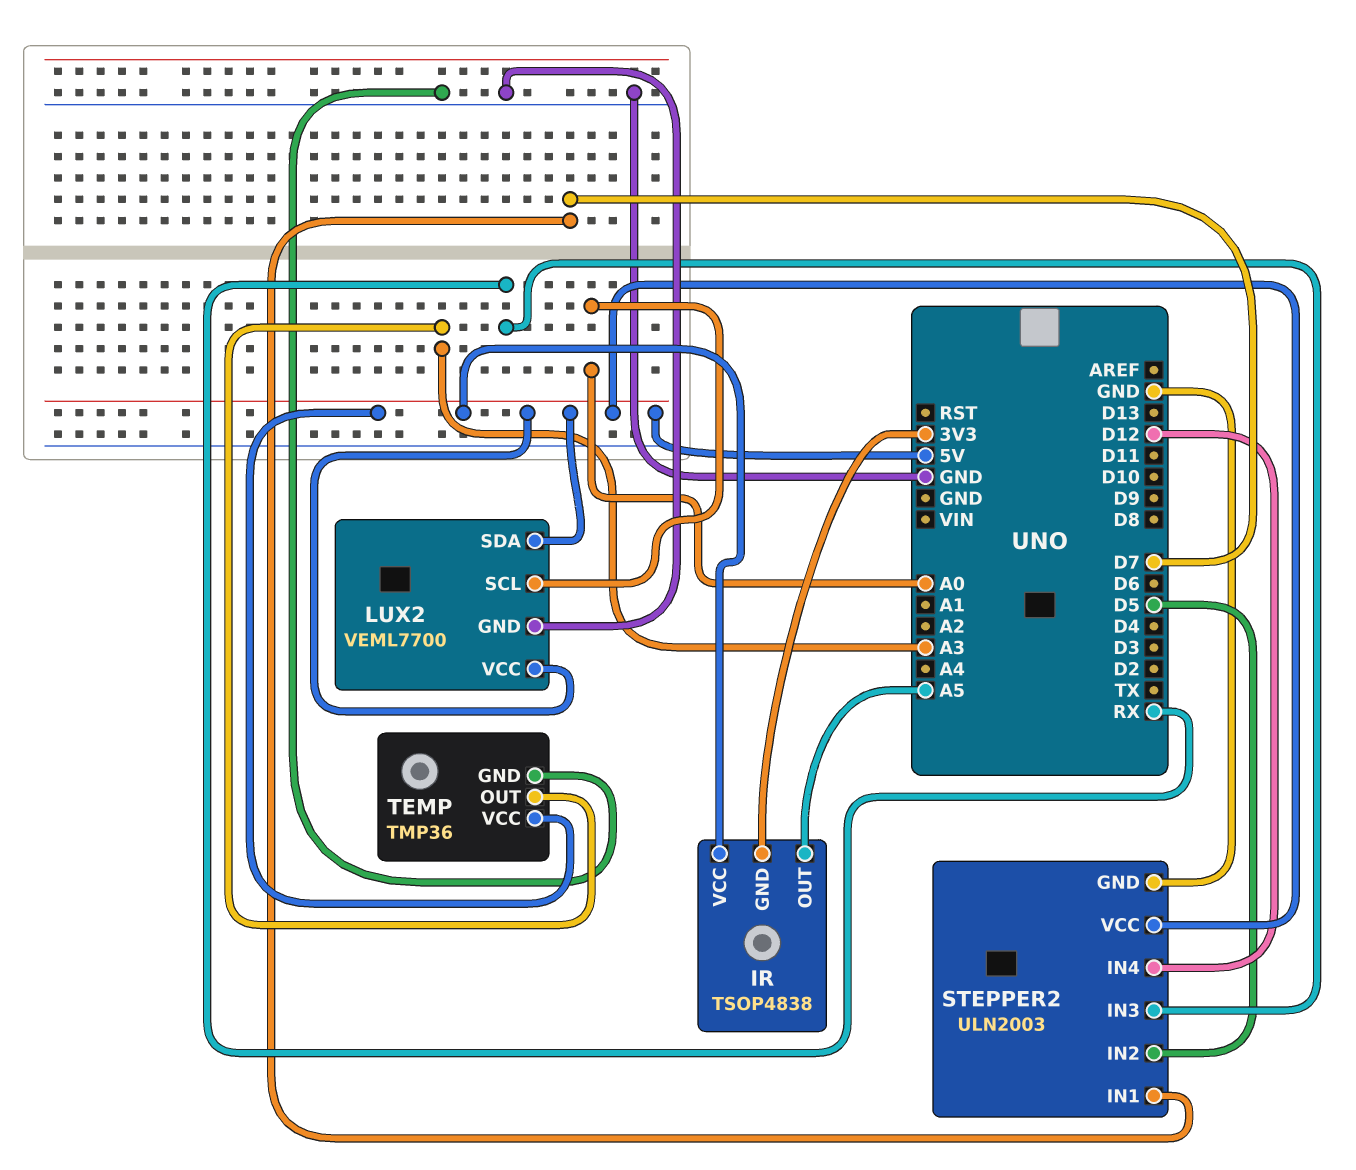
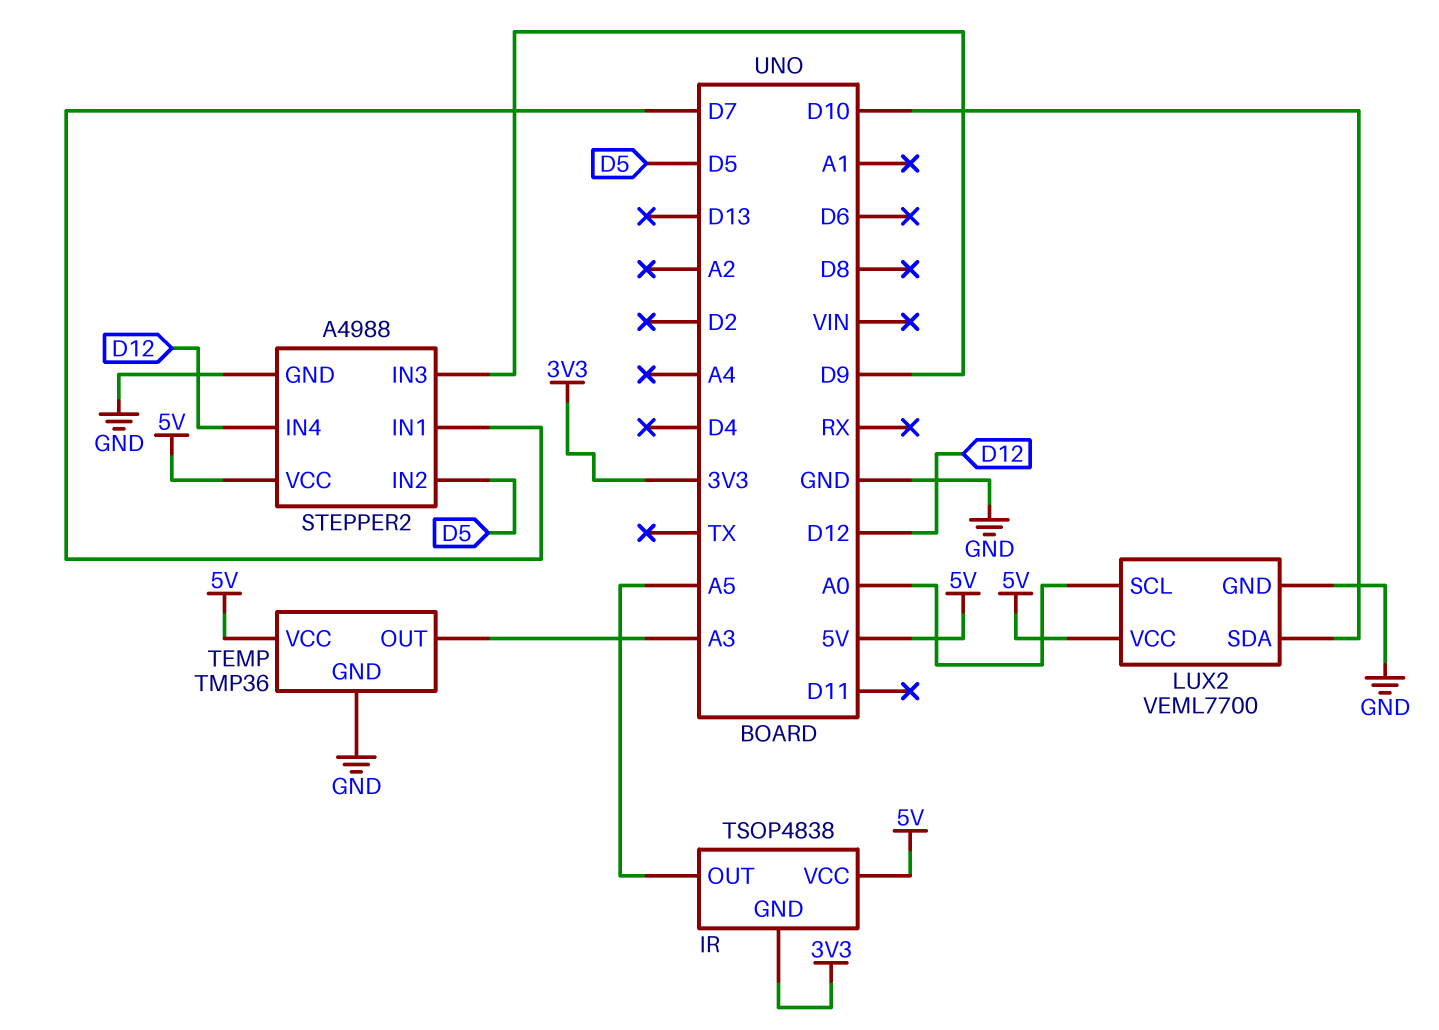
LUX2 pin SDA: 5V -> D10
STEPPER2: ULN2003 -> A4988
STEPPER2 pin IN3: RX -> D9

